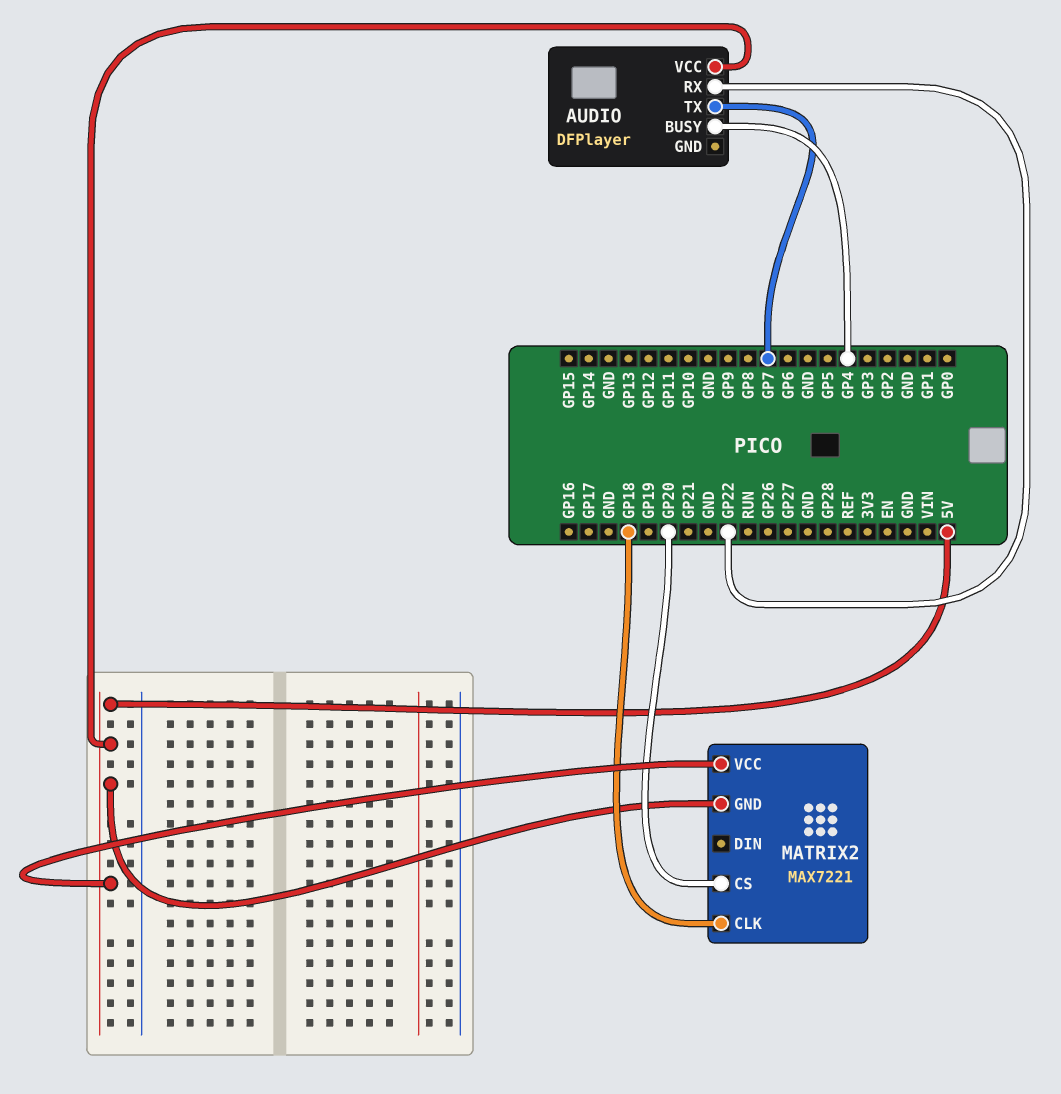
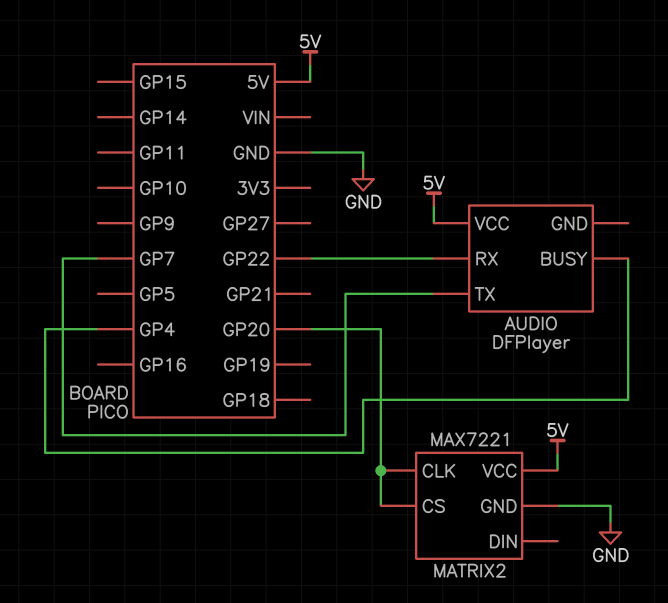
MATRIX2 pin CLK: GP18 -> GP20
MATRIX2 pin GND: 5V -> GND

